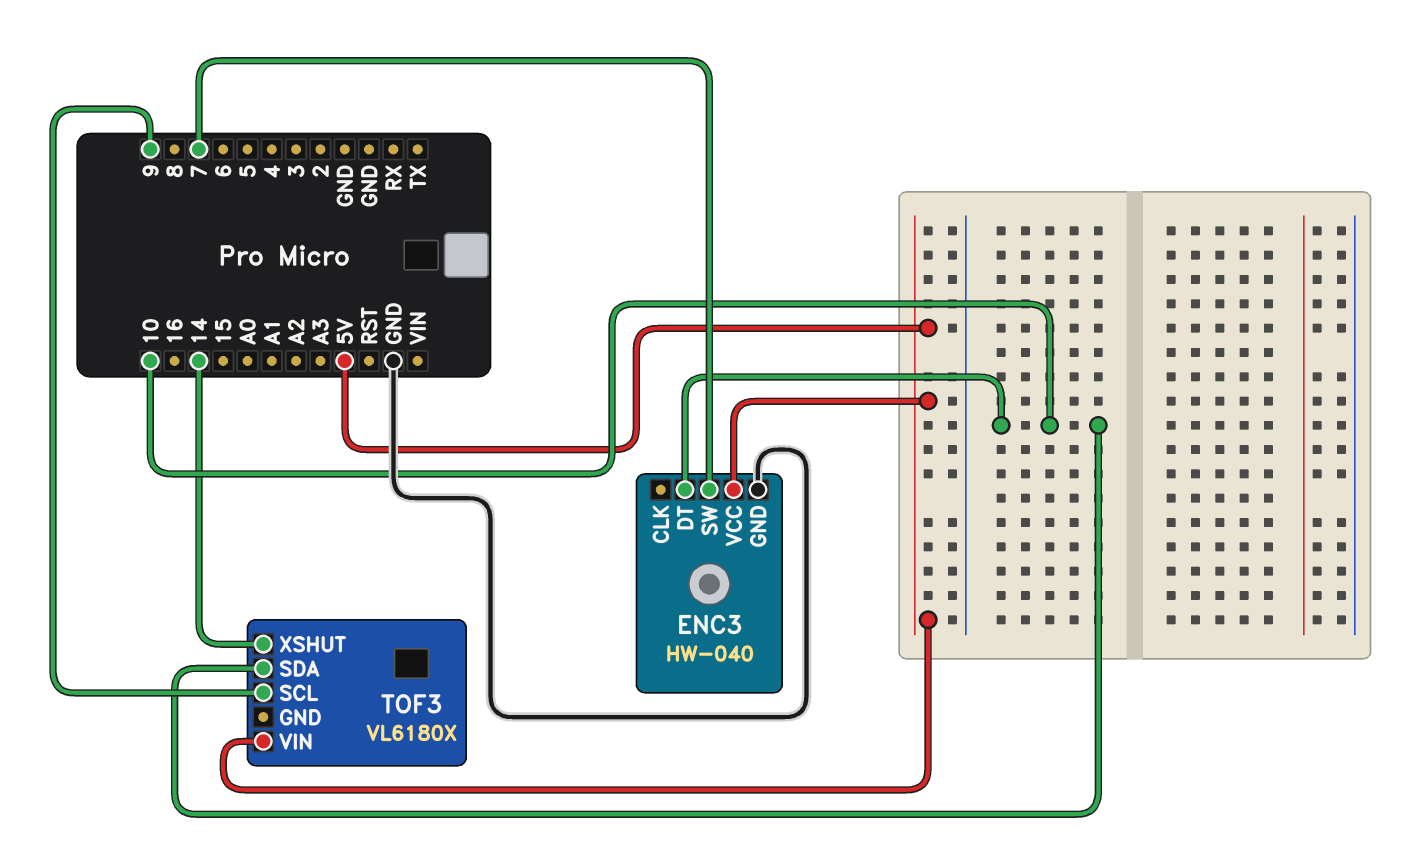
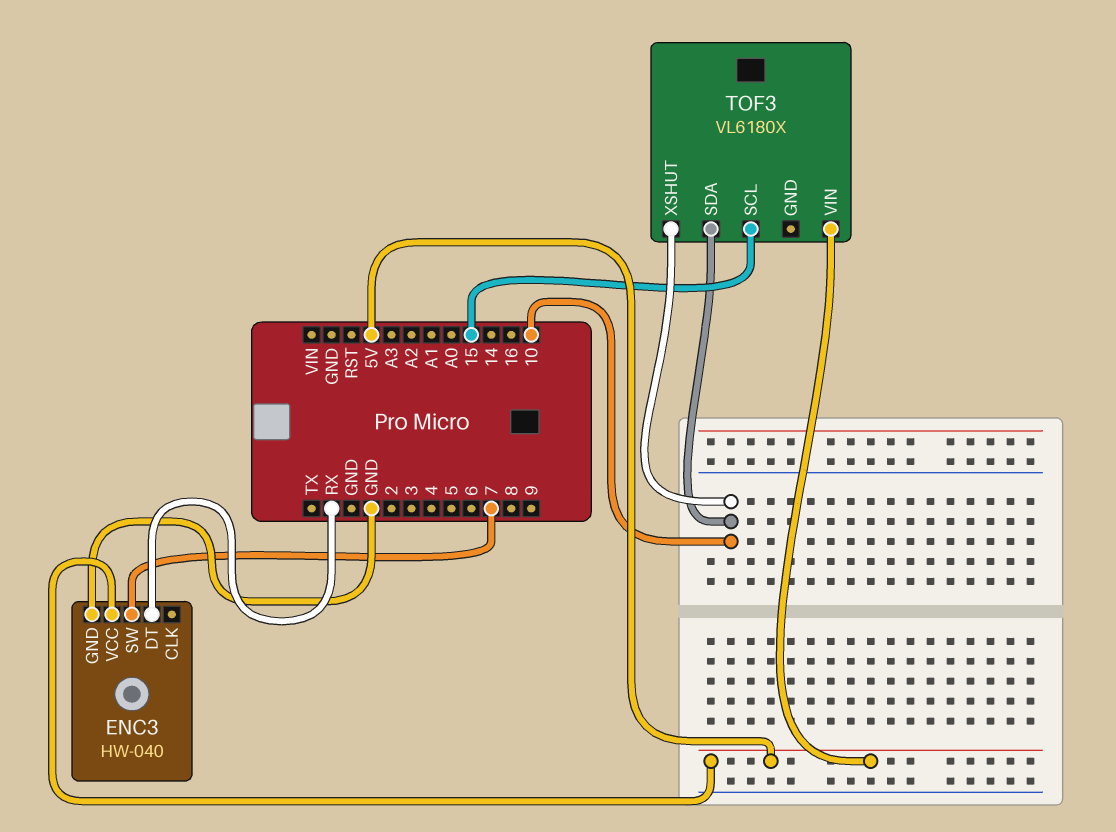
ENC3 pin DT: 10 -> RX
TOF3 pin SCL: 9 -> 15
TOF3 pin XSHUT: 14 -> 10

